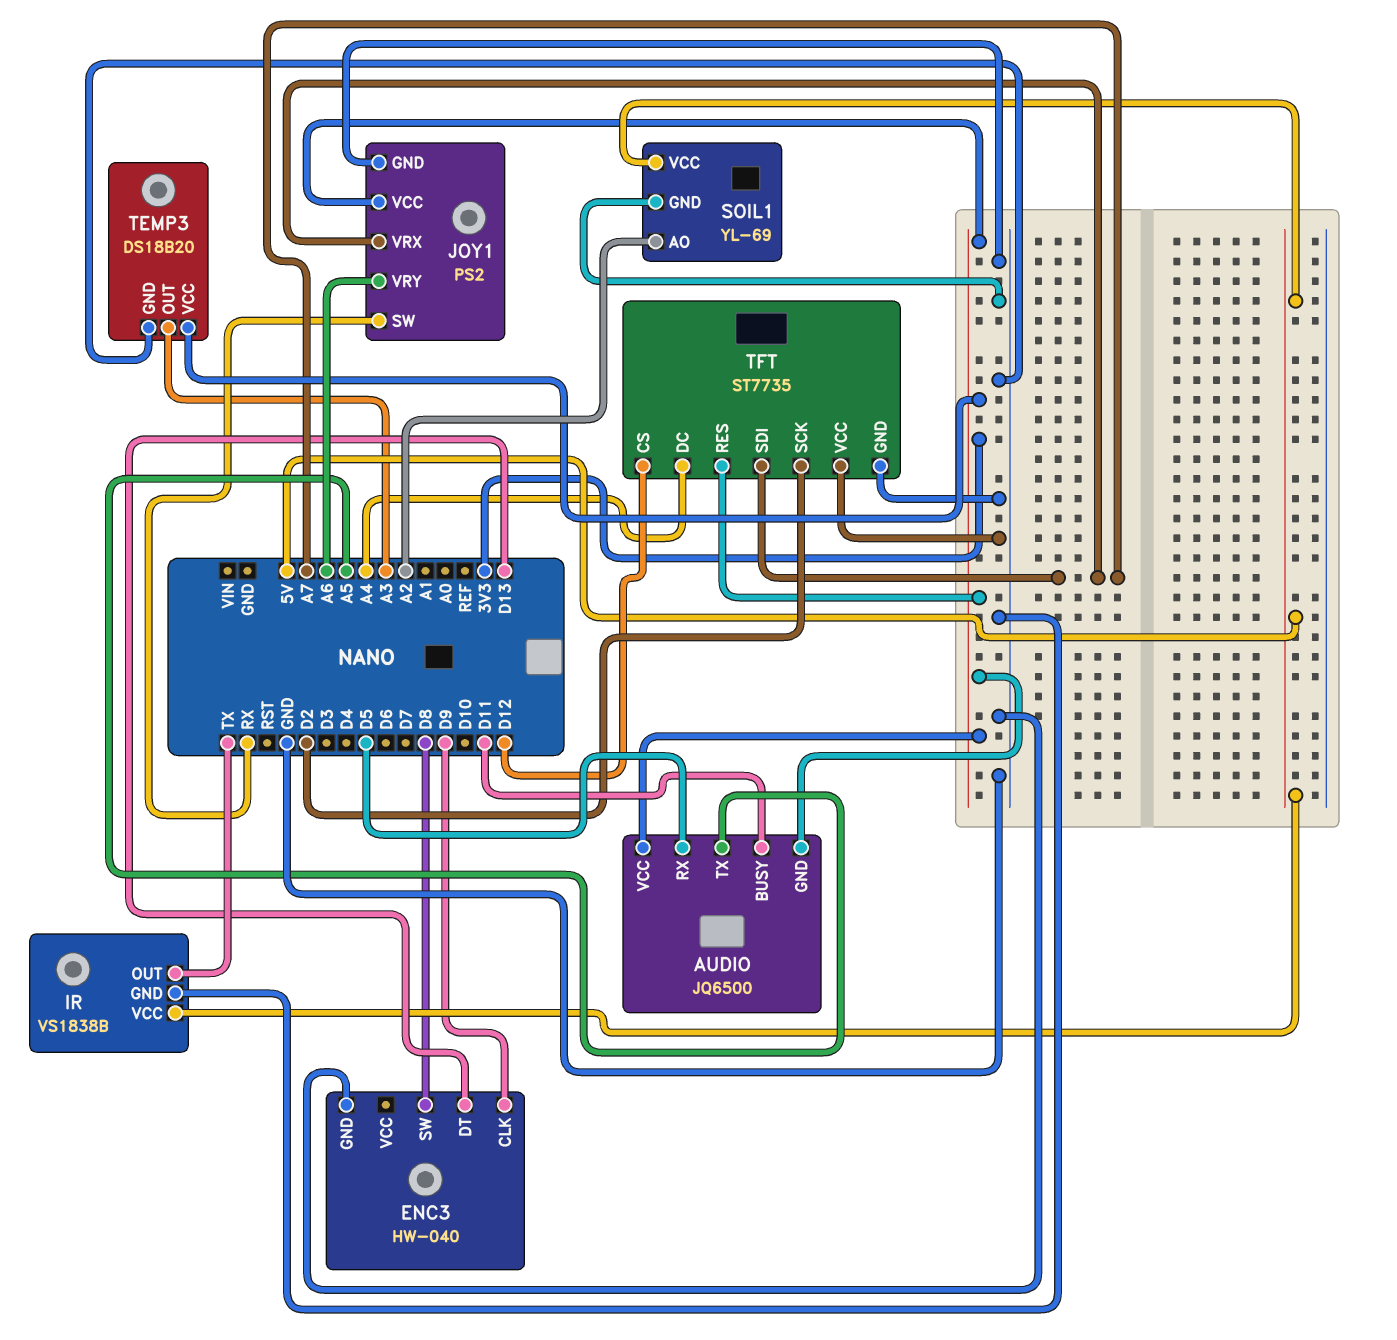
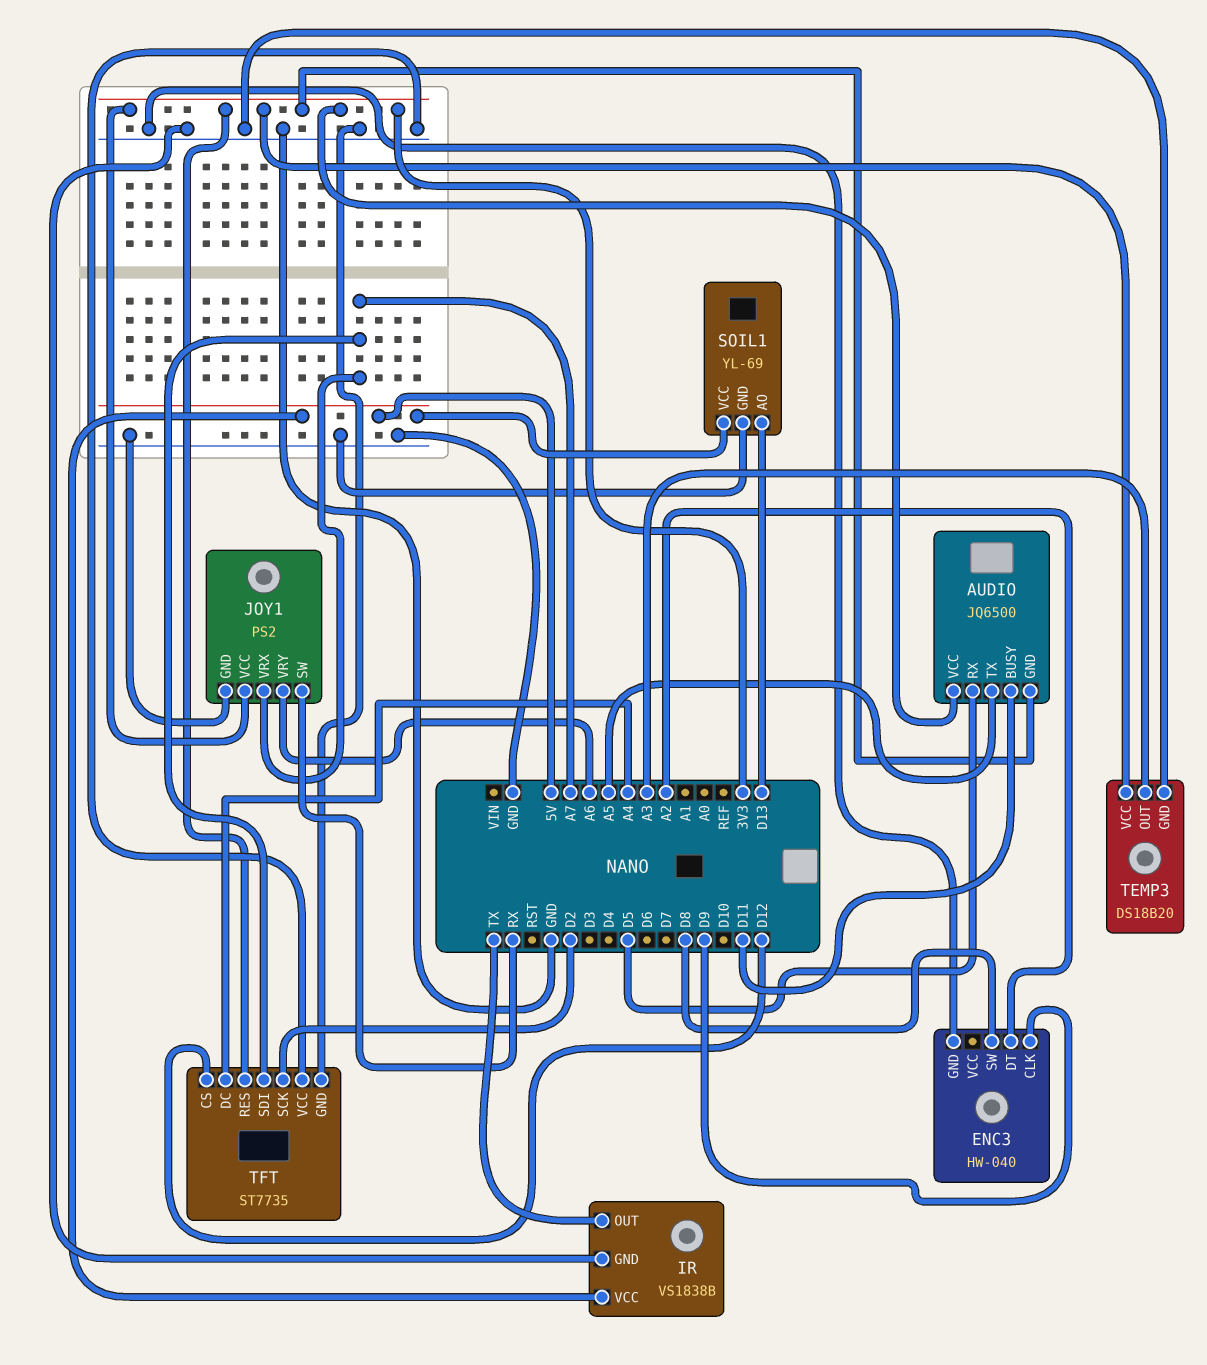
ENC3 pin DT: D13 -> A2
SOIL1 pin AO: A2 -> D13

